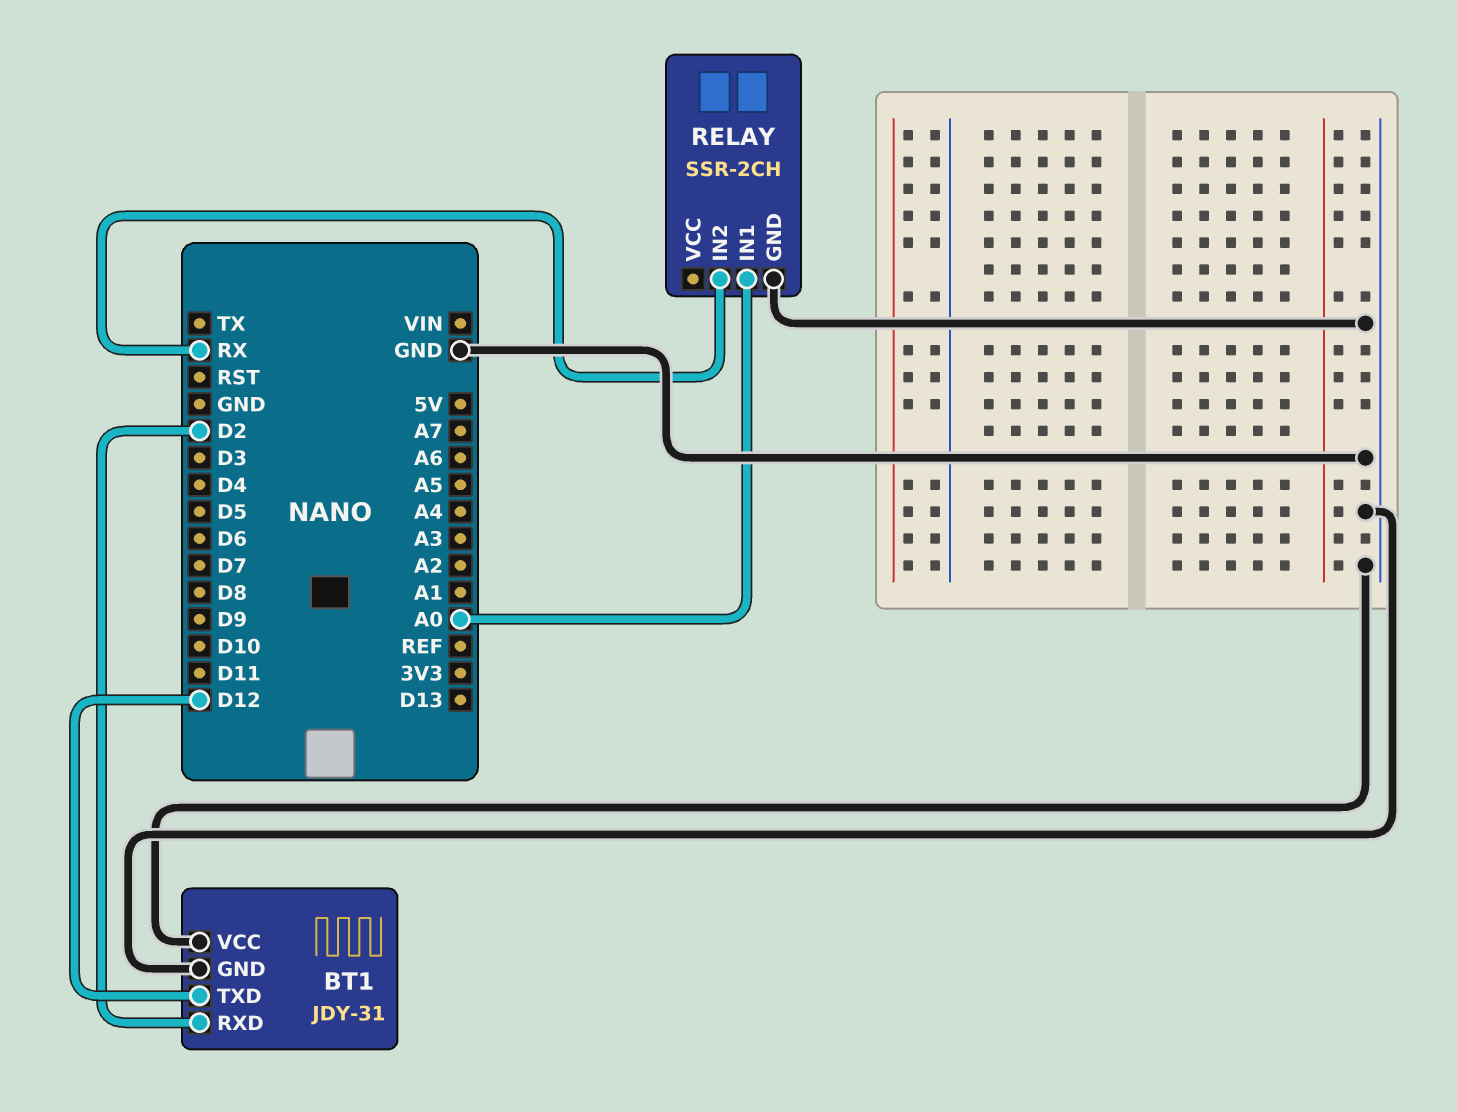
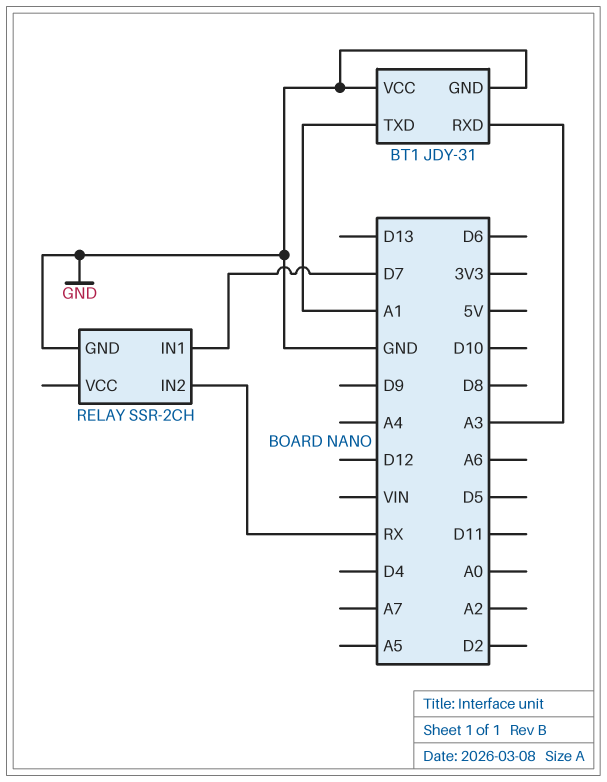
BT1 pin RXD: D2 -> A3
BT1 pin TXD: D12 -> A1
RELAY pin IN1: A0 -> D7

